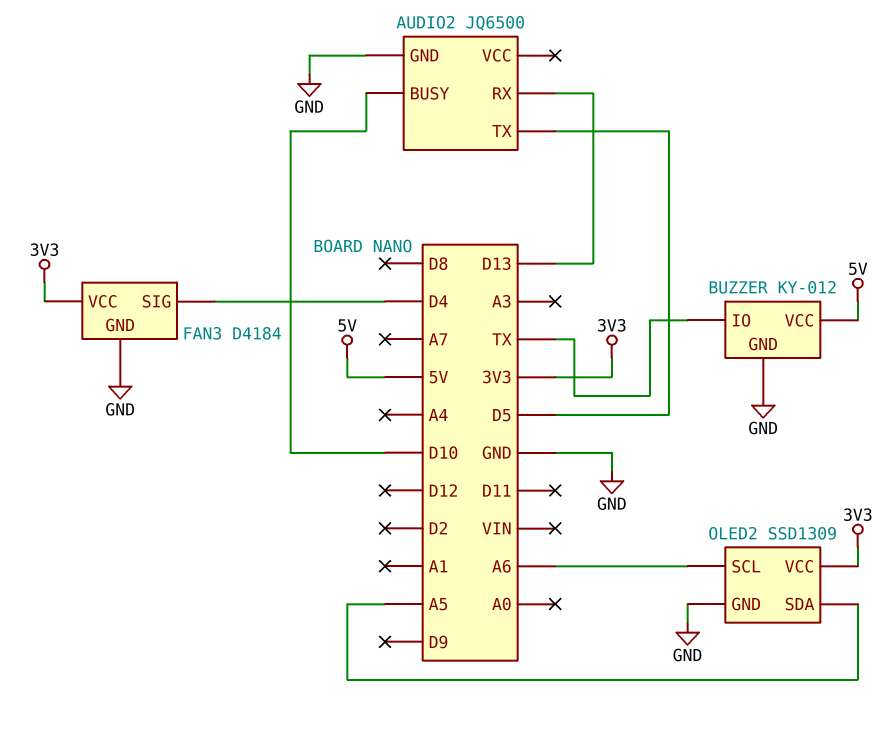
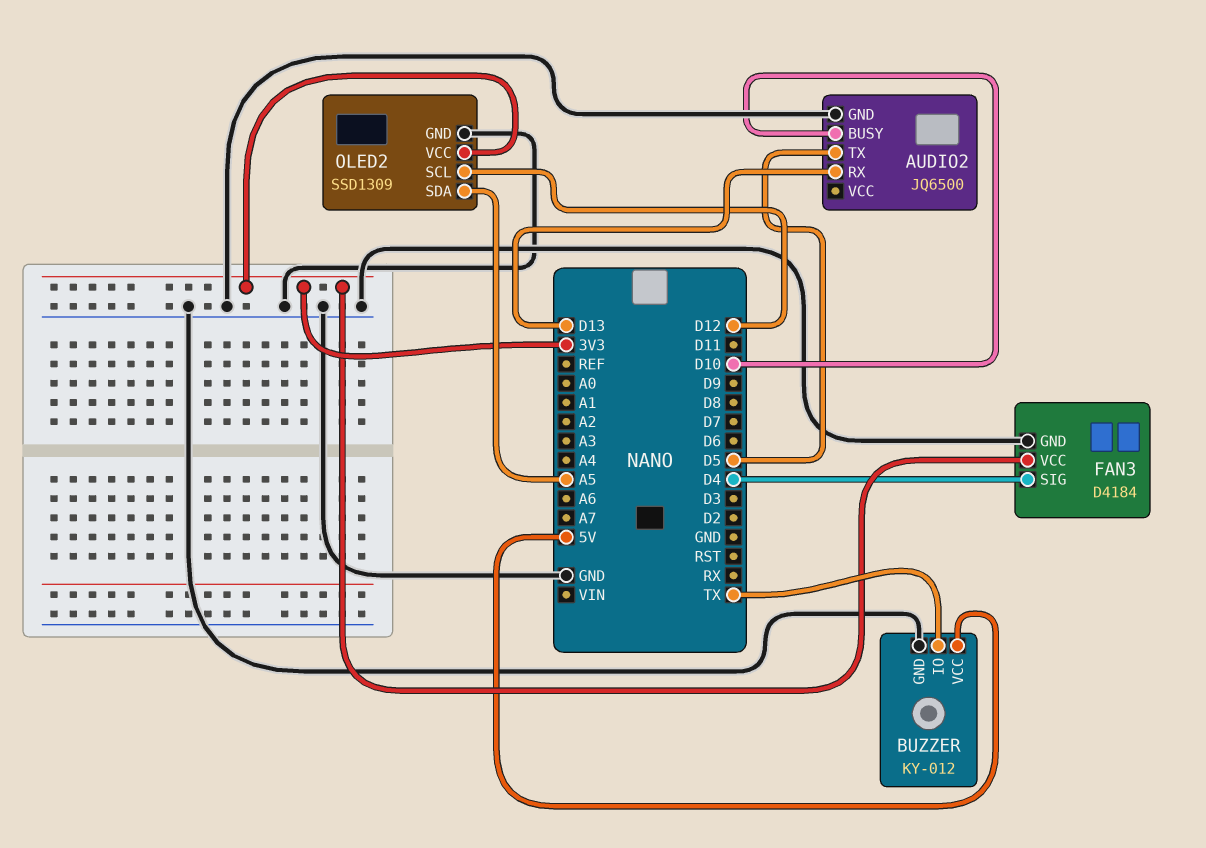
OLED2 pin SCL: A6 -> D12

